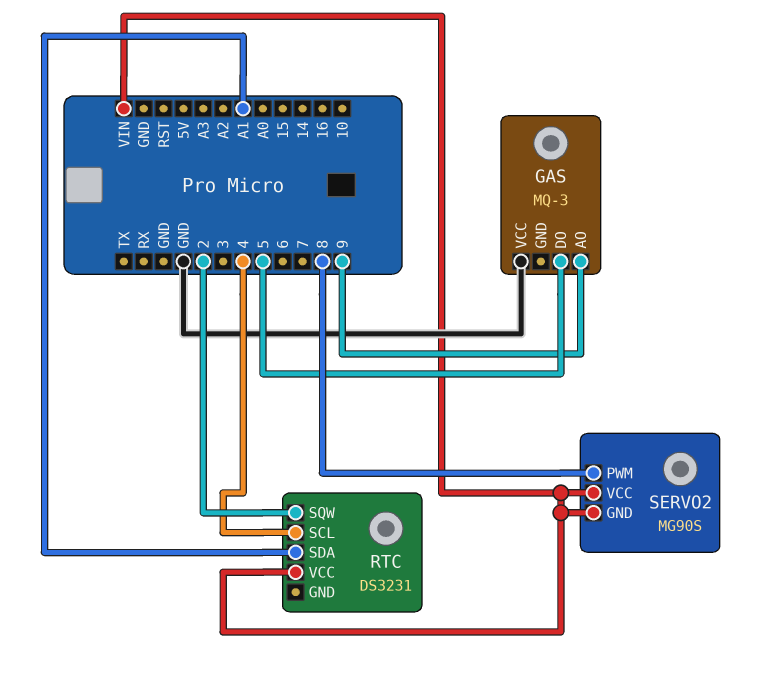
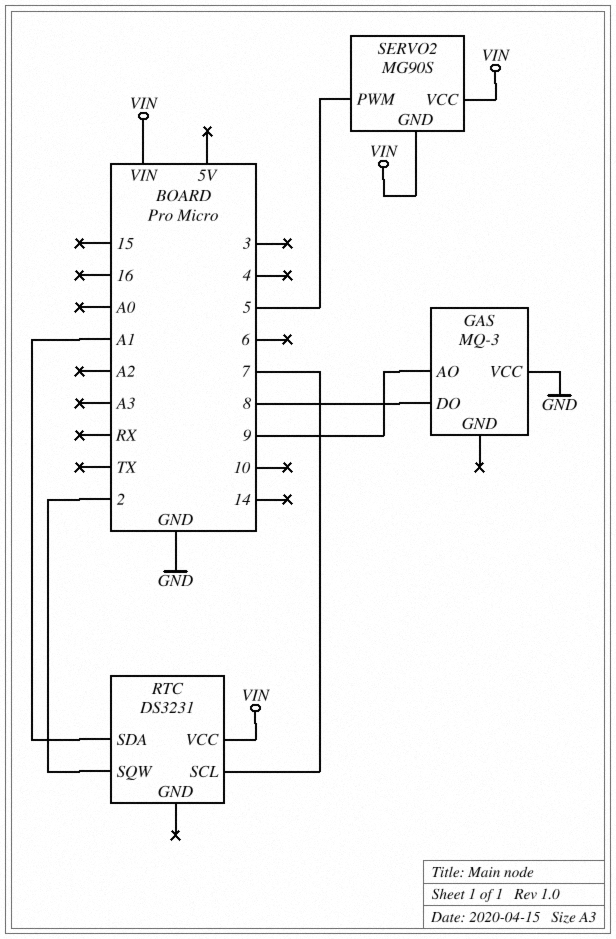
GAS pin DO: 5 -> 8
RTC pin SCL: 4 -> 7
SERVO2 pin PWM: 8 -> 5

